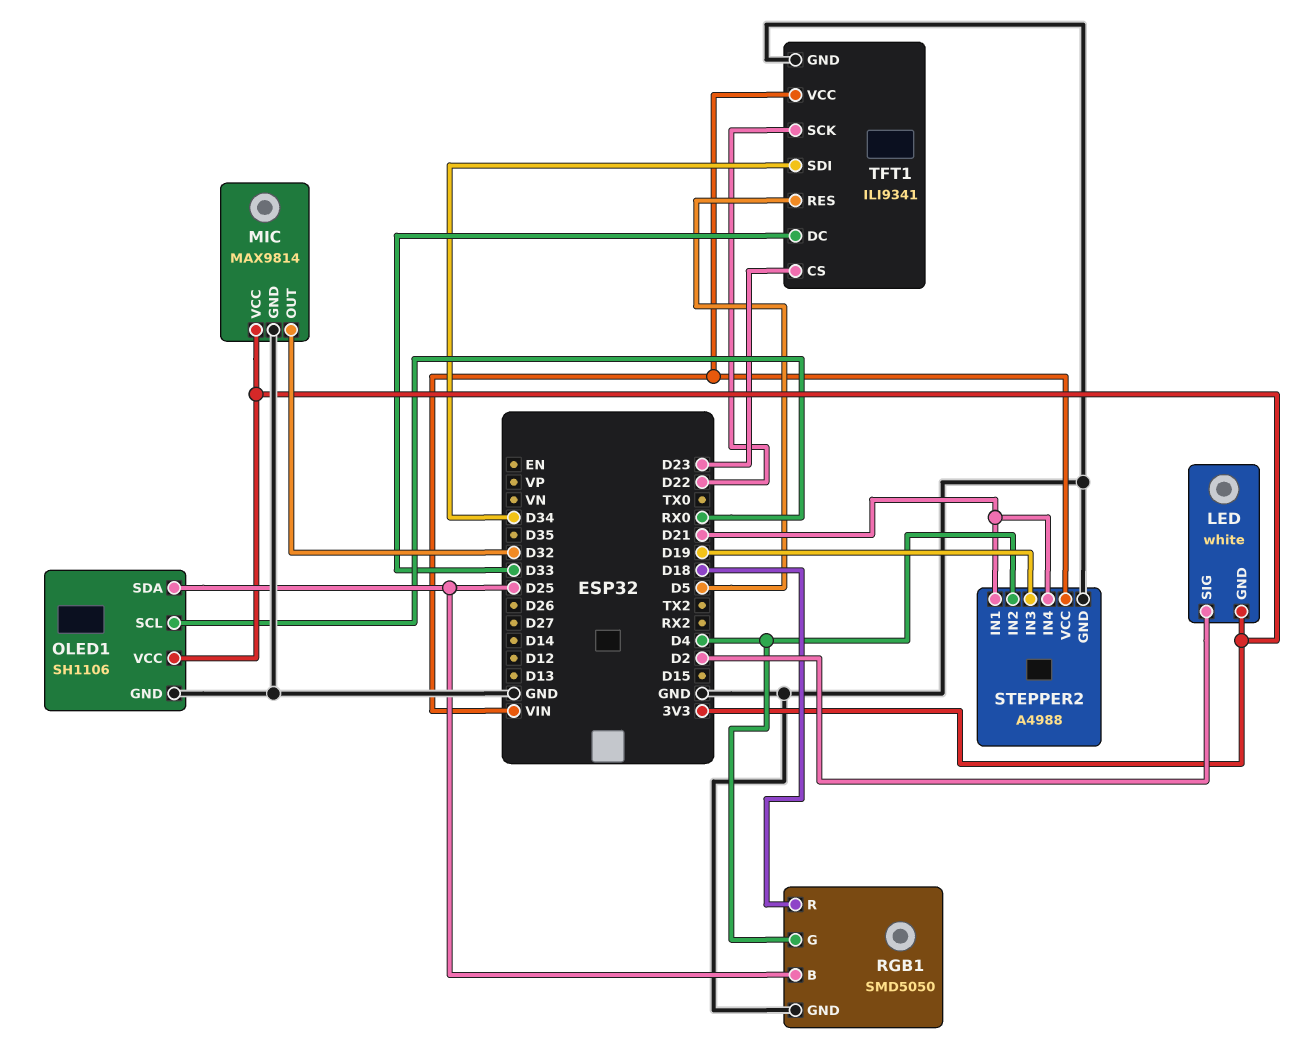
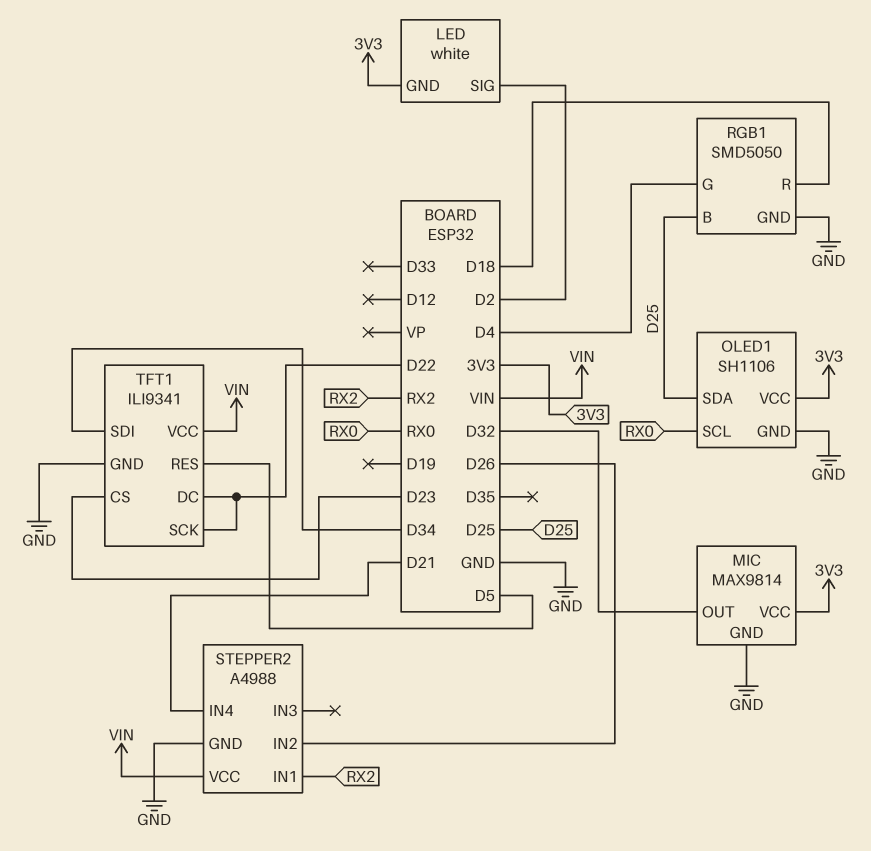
STEPPER2 pin IN1: D21 -> RX2
STEPPER2 pin IN2: D4 -> D26
STEPPER2 pin IN3: D19 -> none
TFT1 pin DC: D33 -> D22

